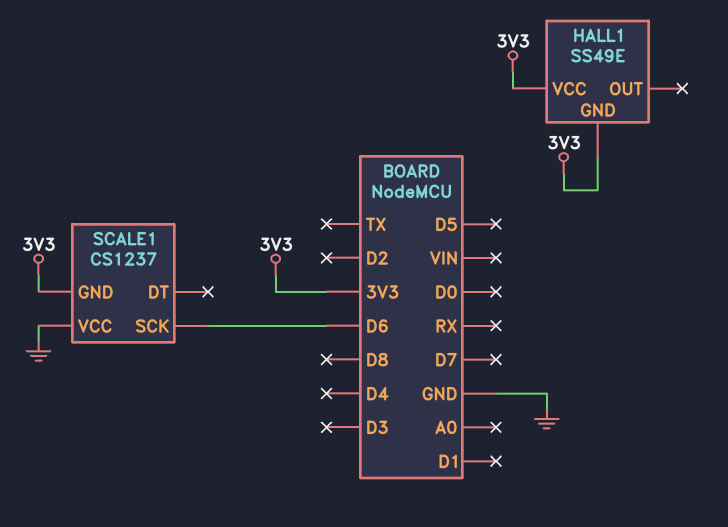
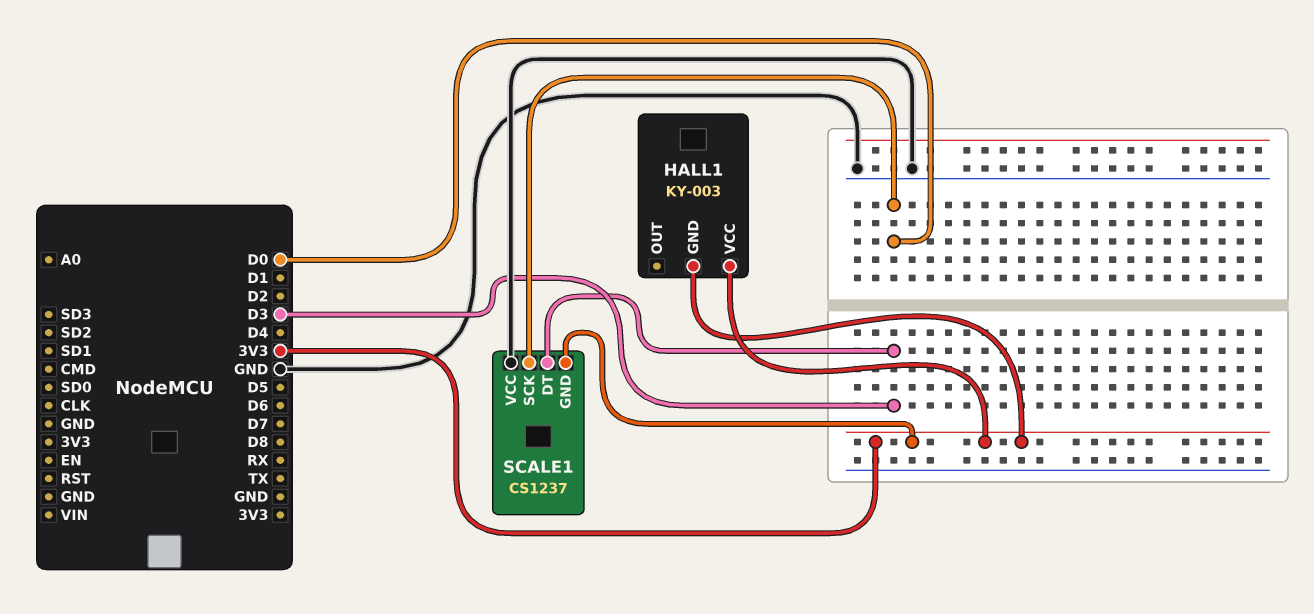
HALL1: SS49E -> KY-003
SCALE1 pin DT: none -> D3
SCALE1 pin SCK: D6 -> D0

